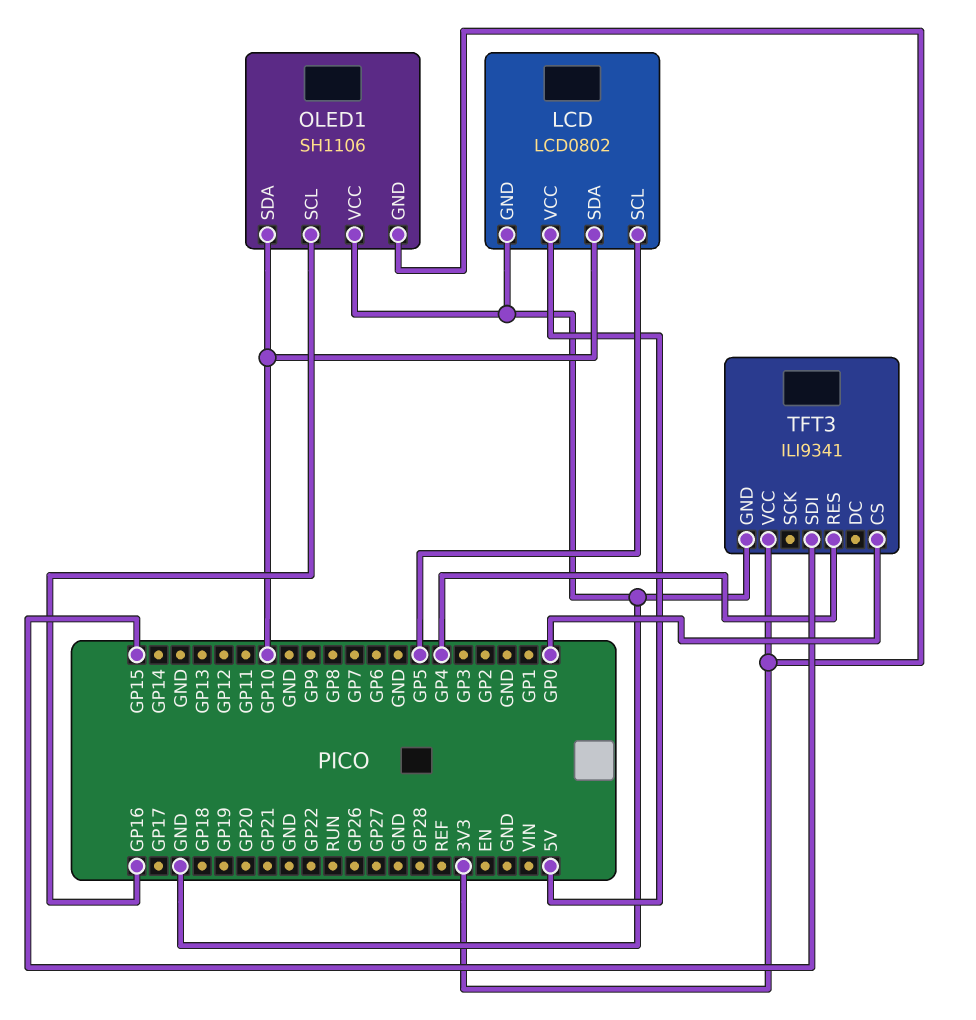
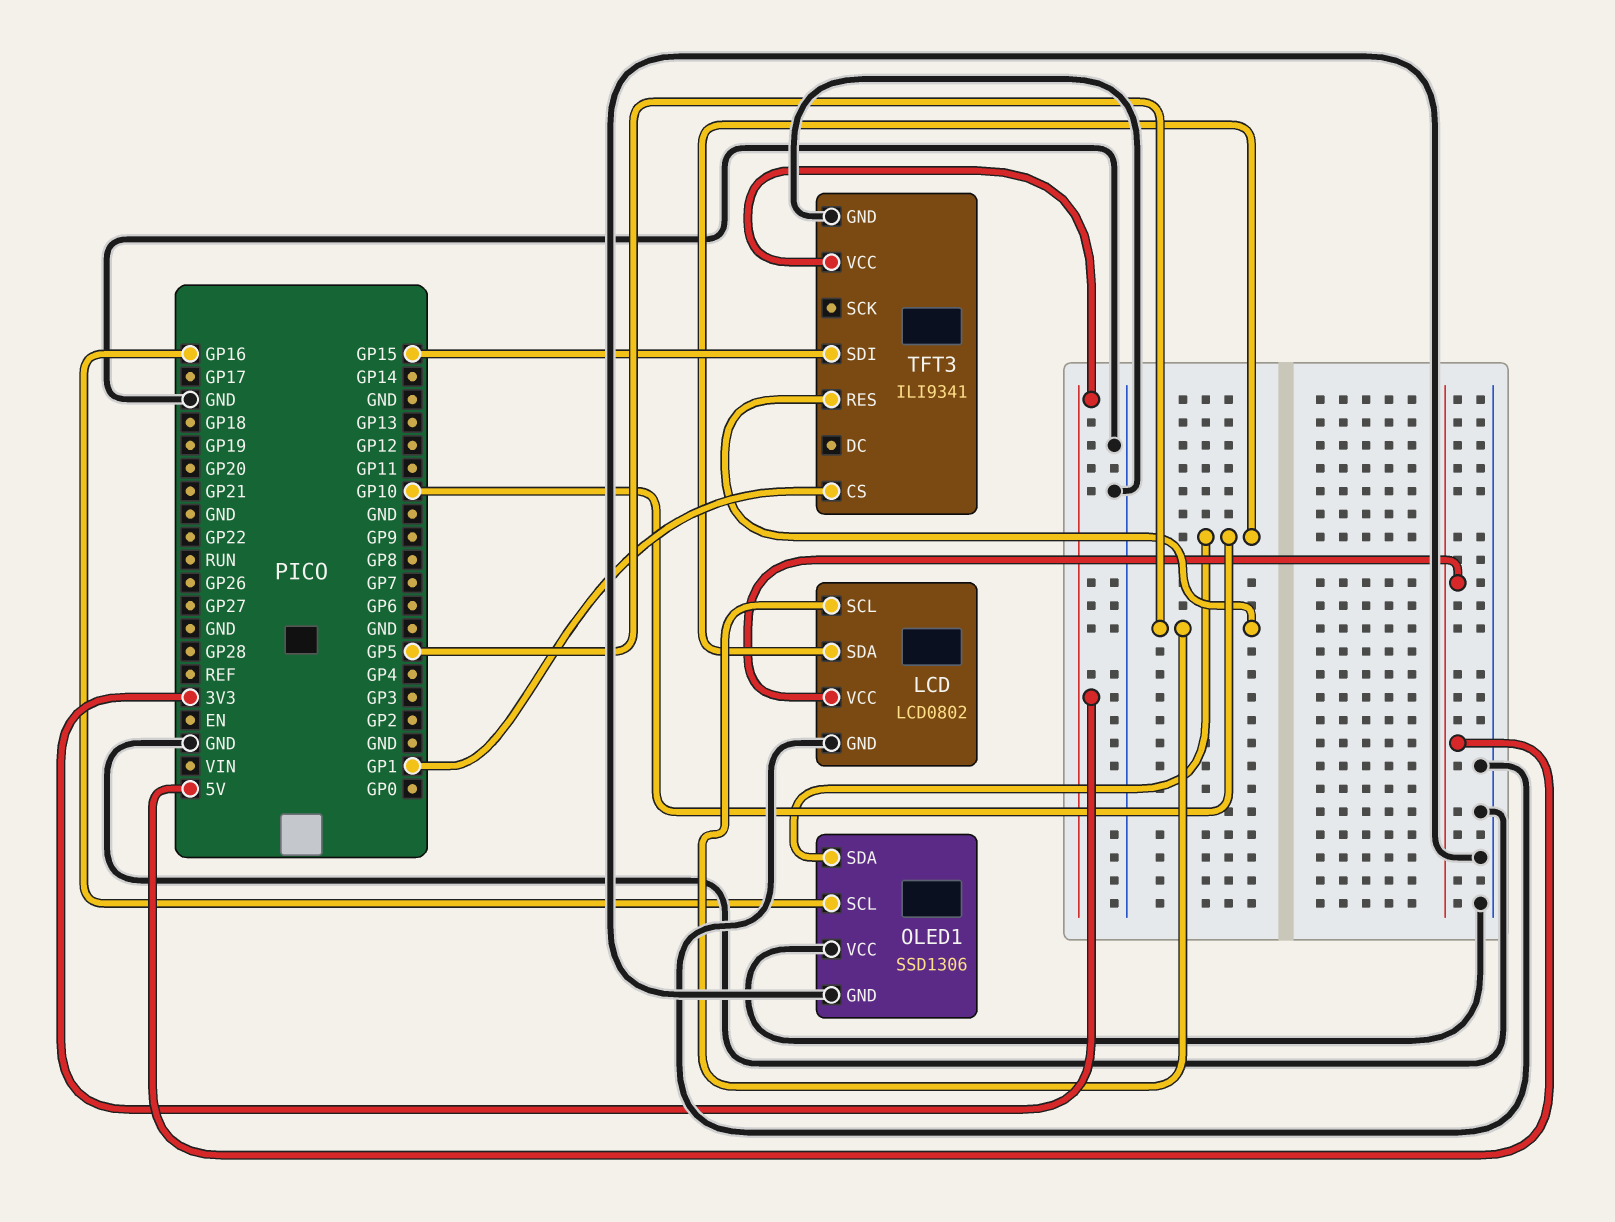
OLED1: SH1106 -> SSD1306
OLED1 pin GND: 3V3 -> GND
TFT3 pin CS: GP0 -> GP1
TFT3 pin RES: GP4 -> GP5

